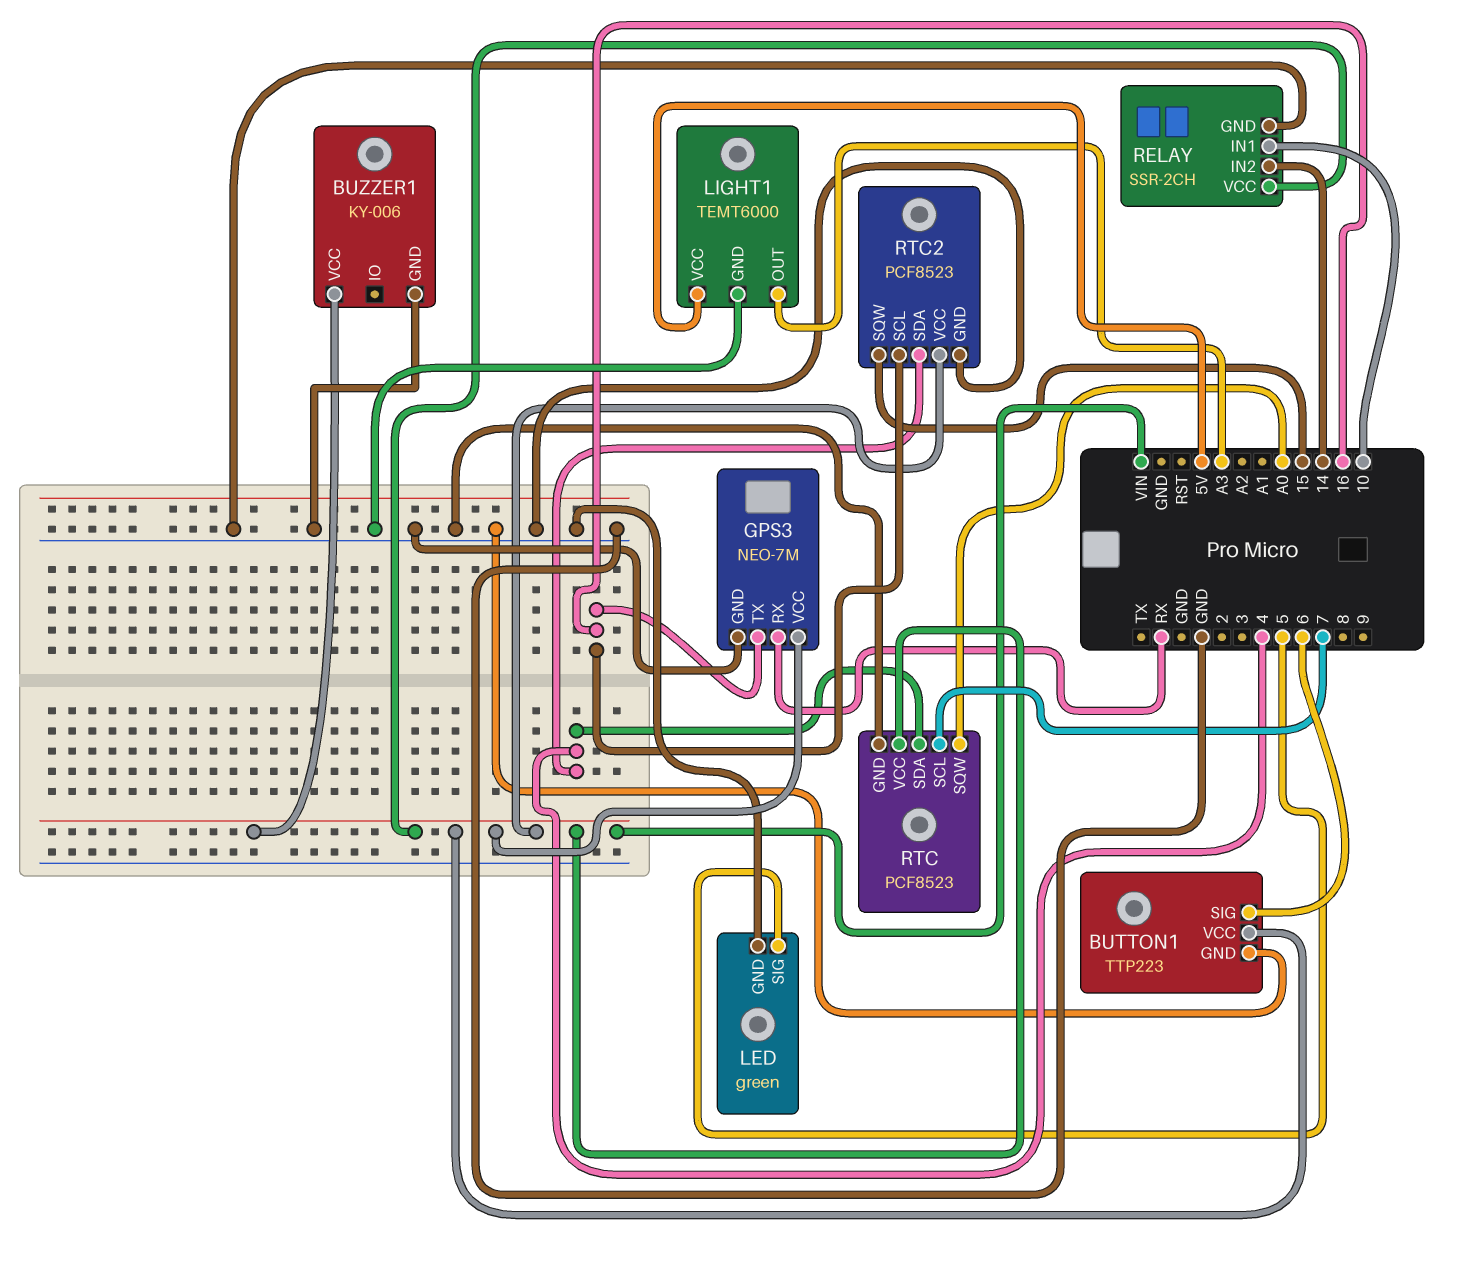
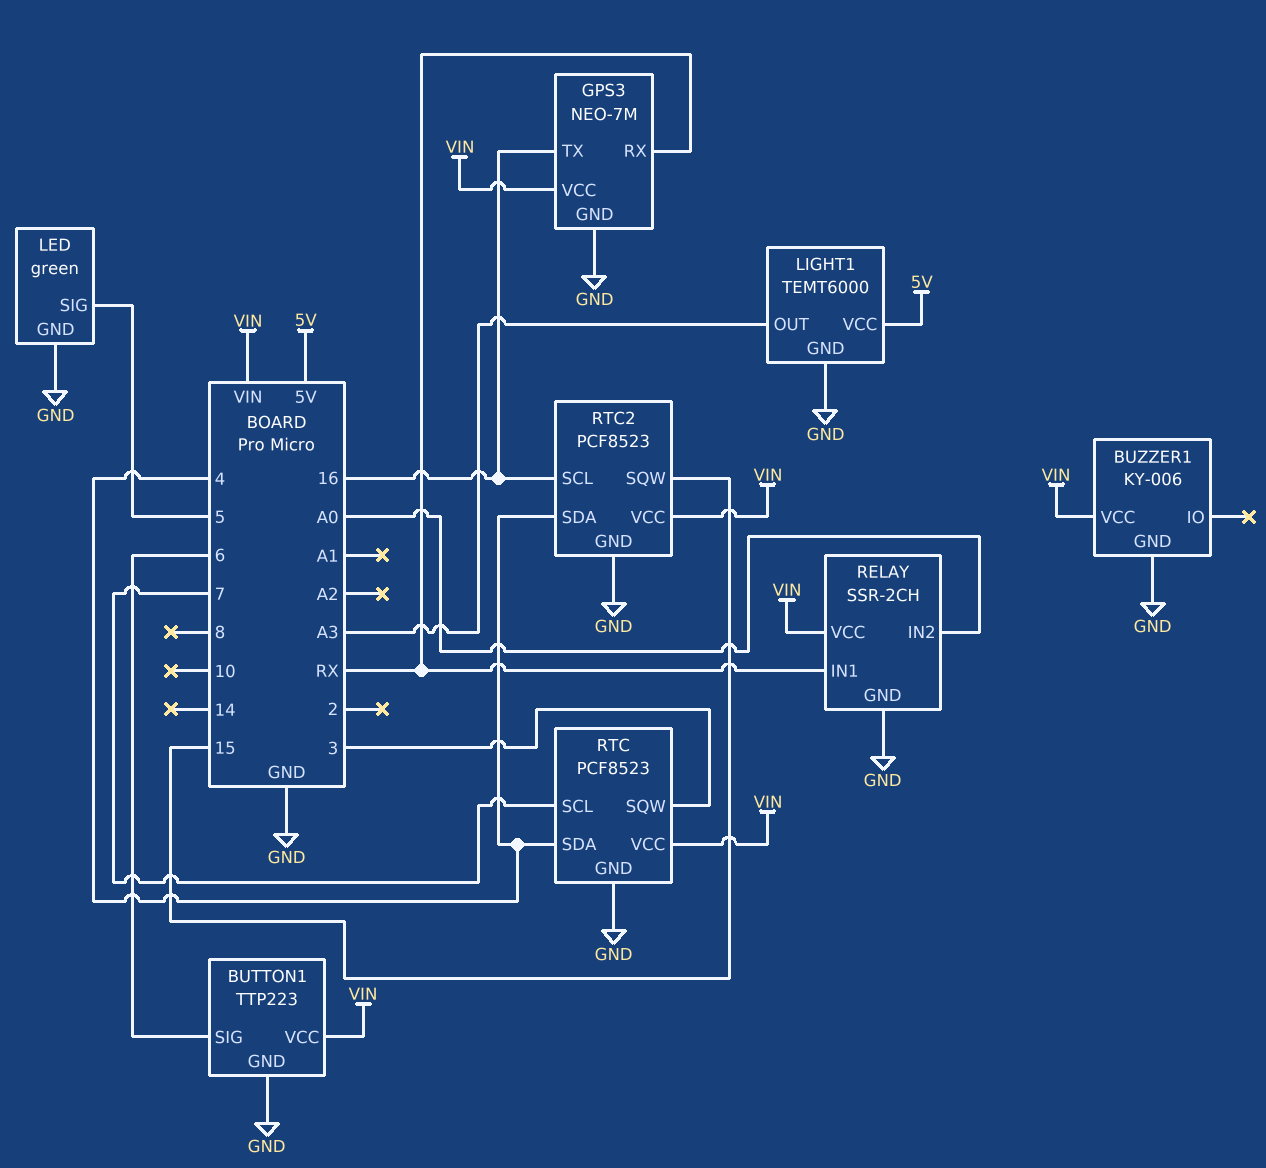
RELAY pin IN1: 10 -> RX
RELAY pin IN2: 14 -> A0
RTC pin SQW: A0 -> 3

